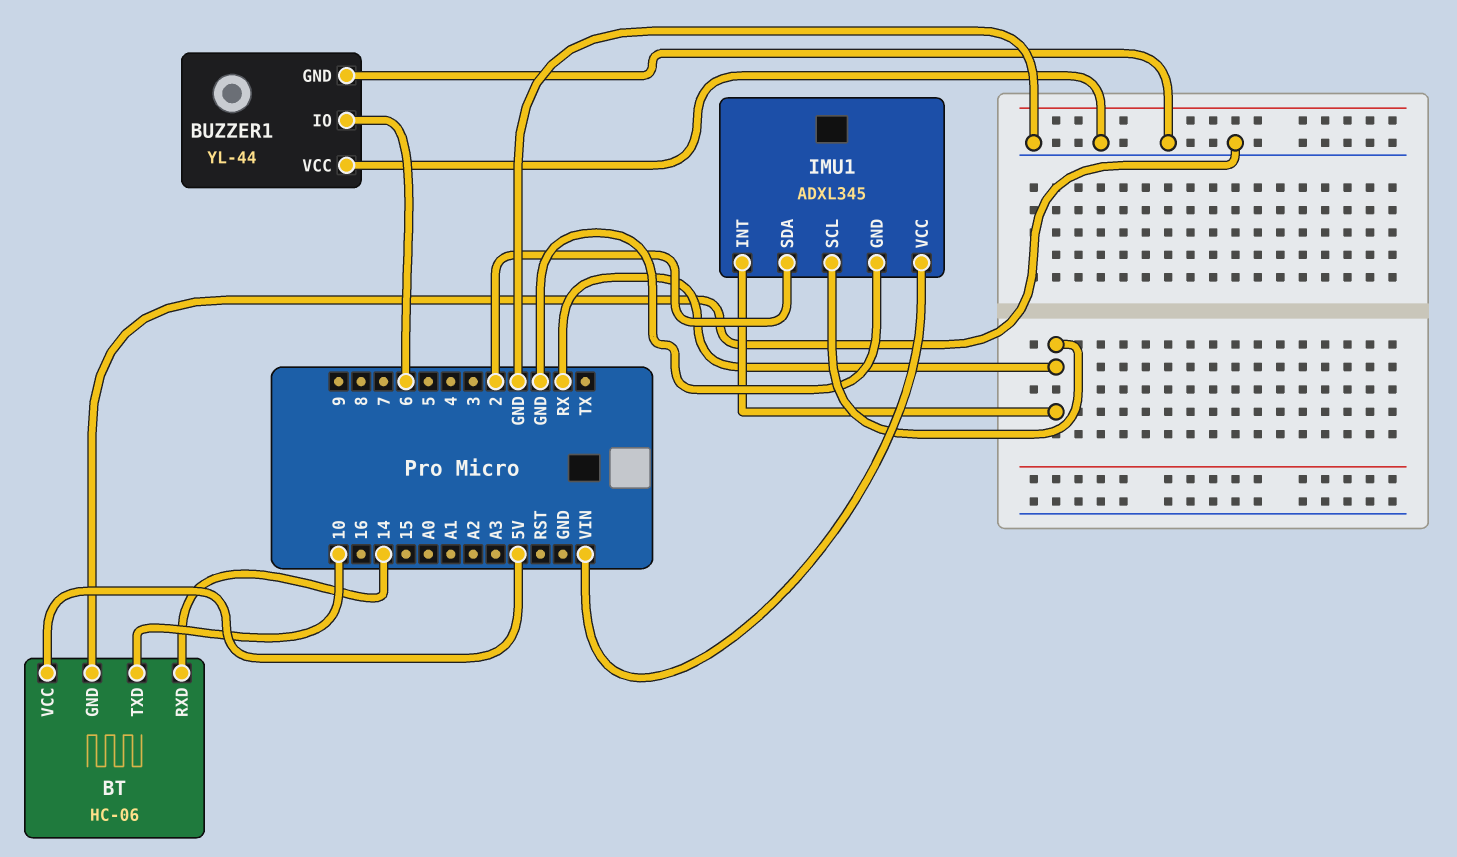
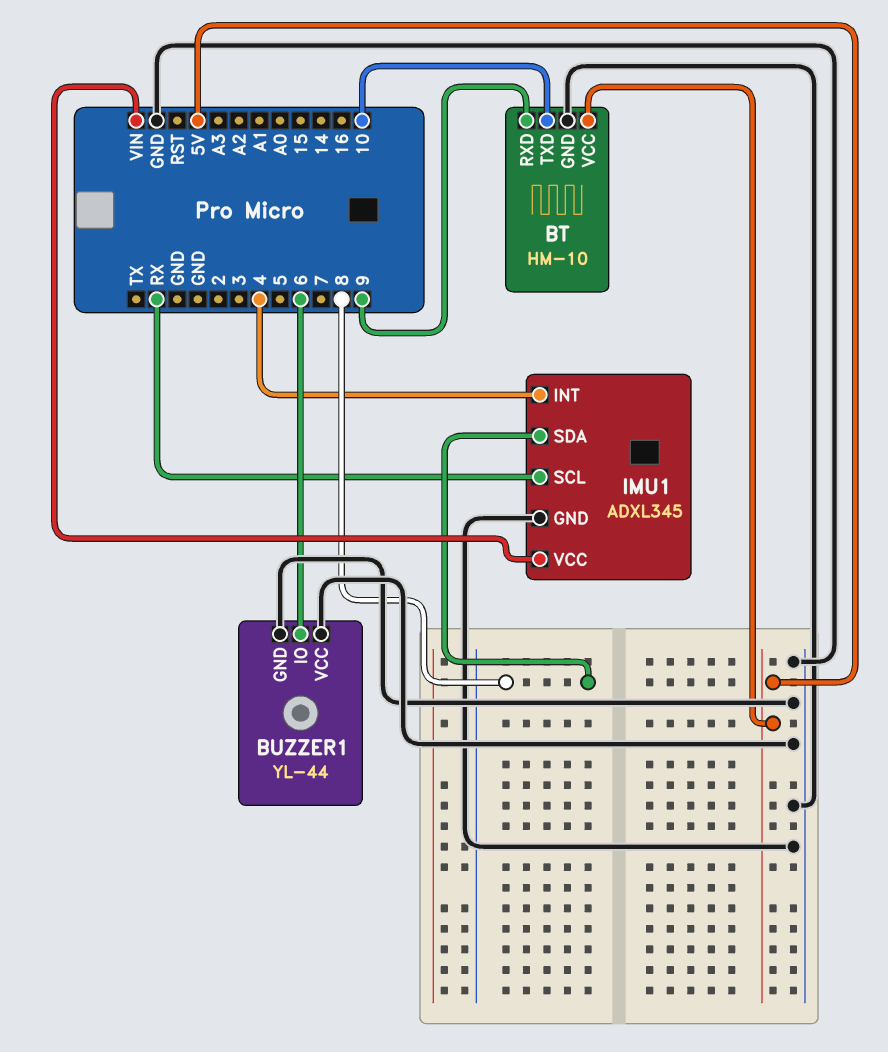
BT: HC-06 -> HM-10
BT pin RXD: 14 -> 9
IMU1 pin INT: RX -> 4
IMU1 pin SDA: 2 -> 8

